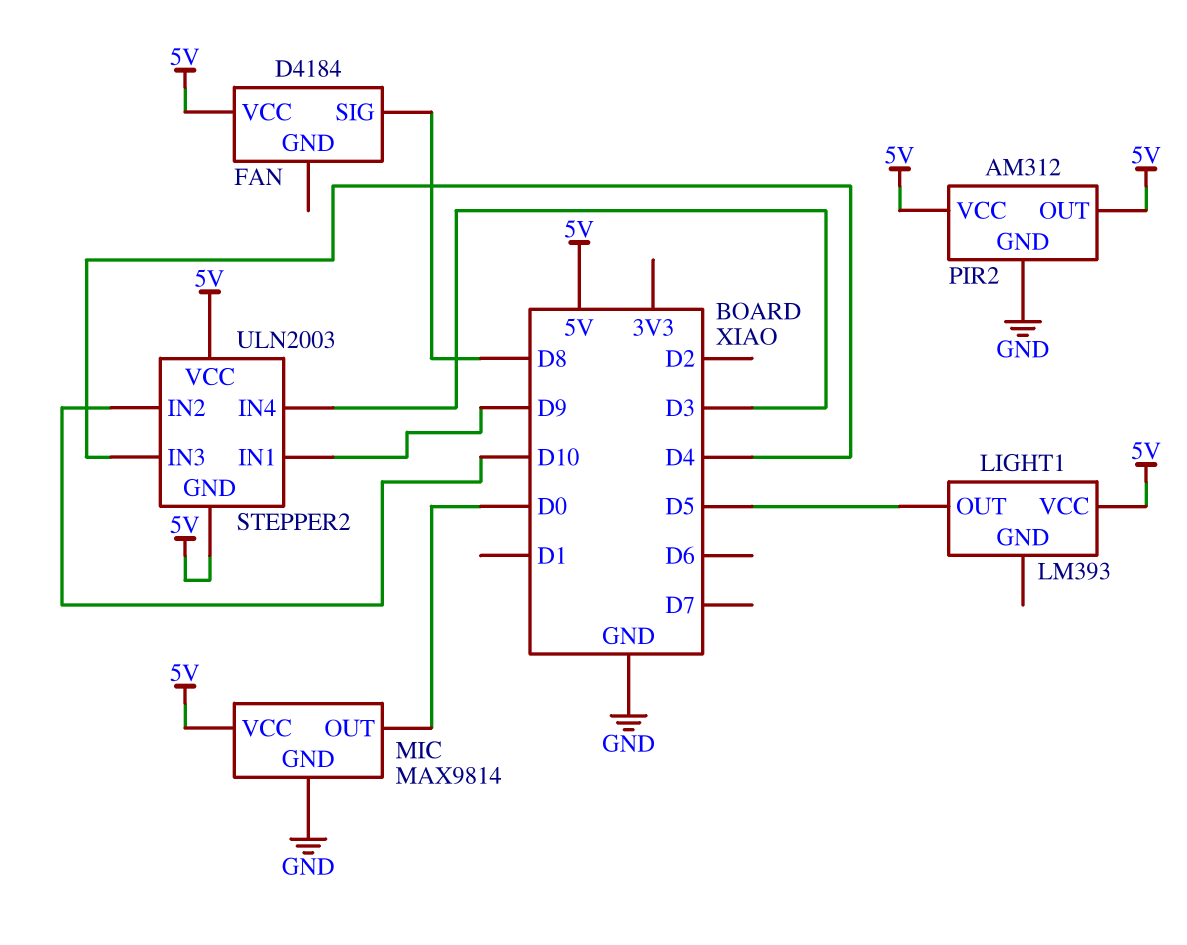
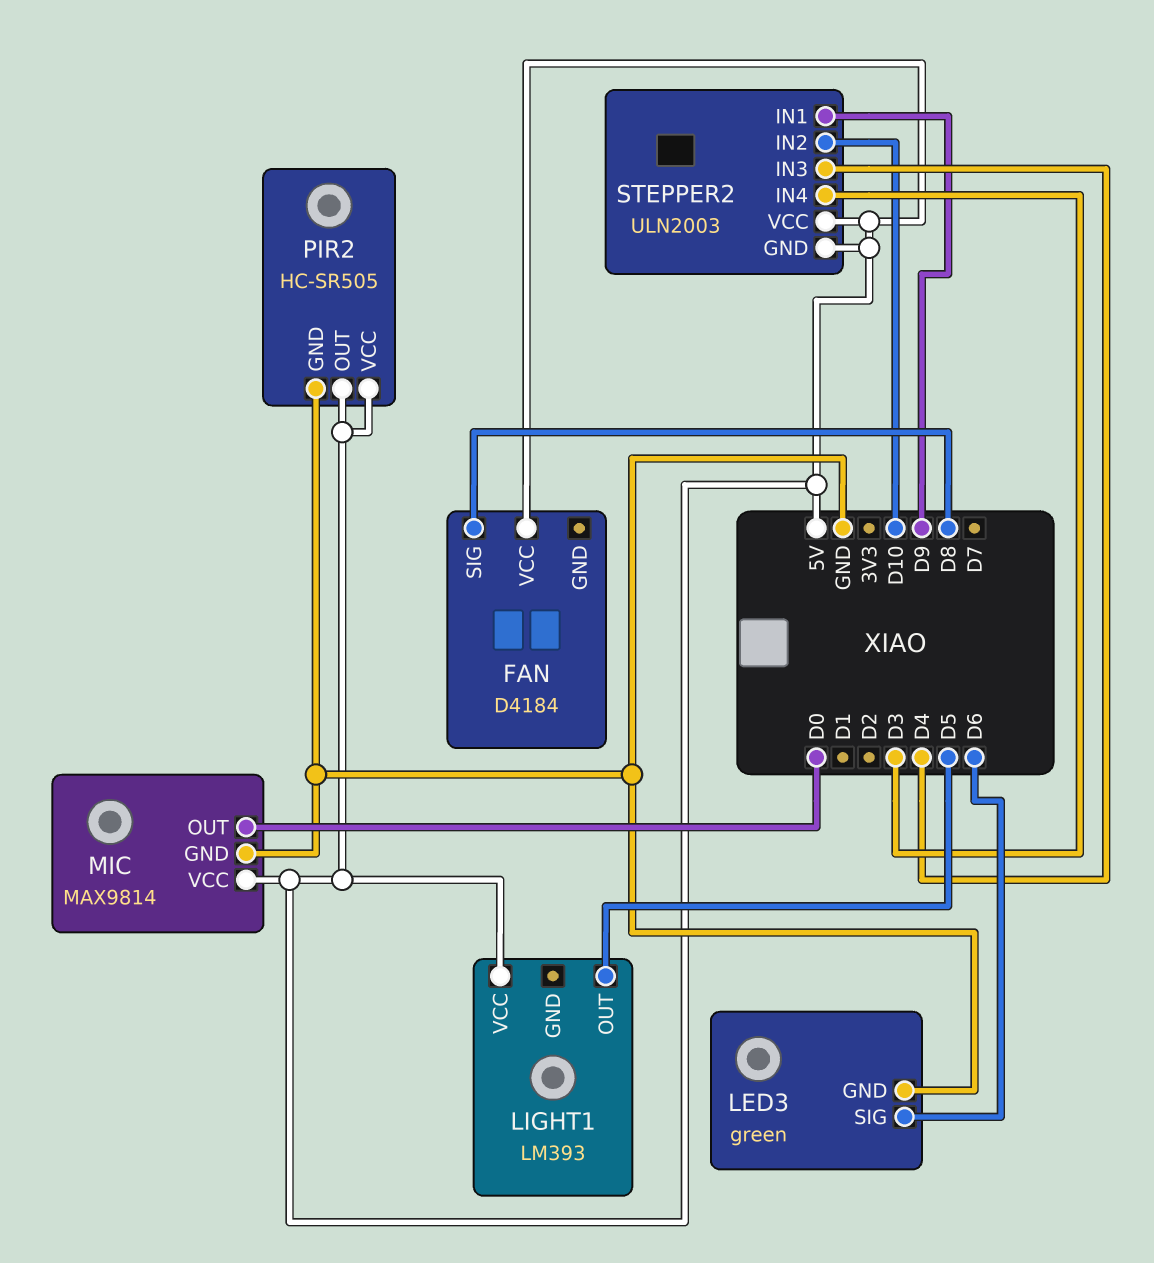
LED3: none -> green
LED3 pin GND: none -> GND
LED3 pin SIG: none -> D6
PIR2: AM312 -> HC-SR505

